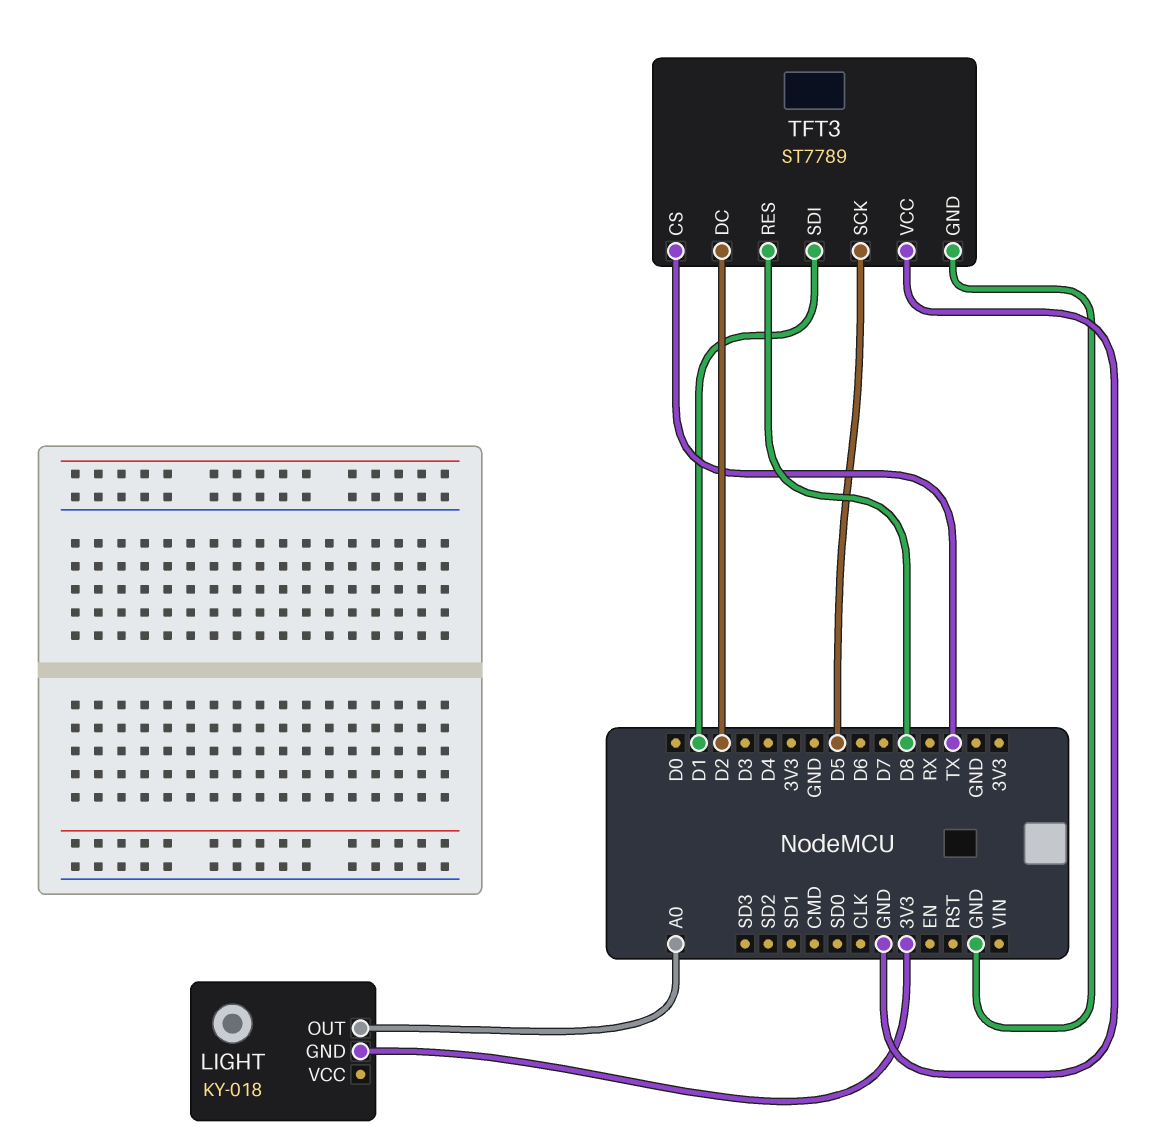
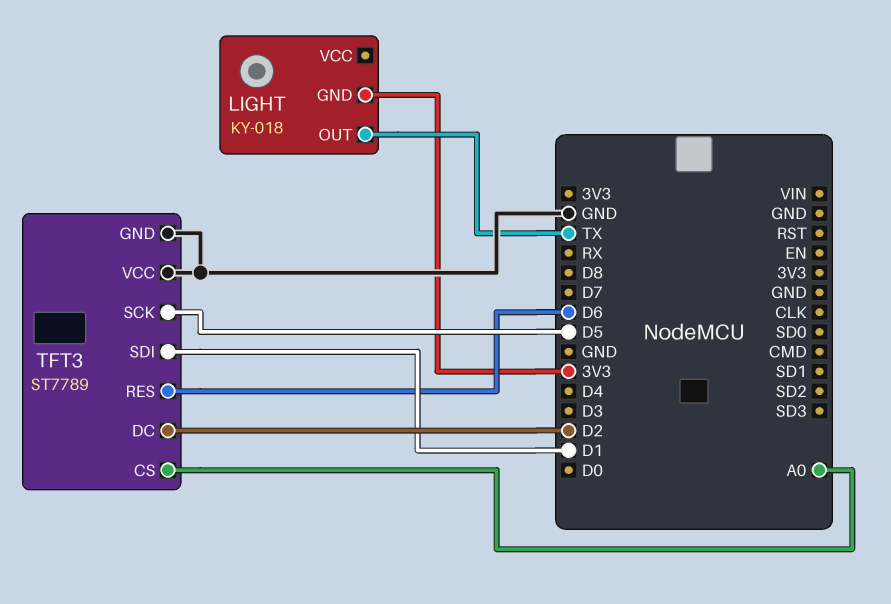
LIGHT pin OUT: A0 -> TX
TFT3 pin CS: TX -> A0
TFT3 pin RES: D8 -> D6

